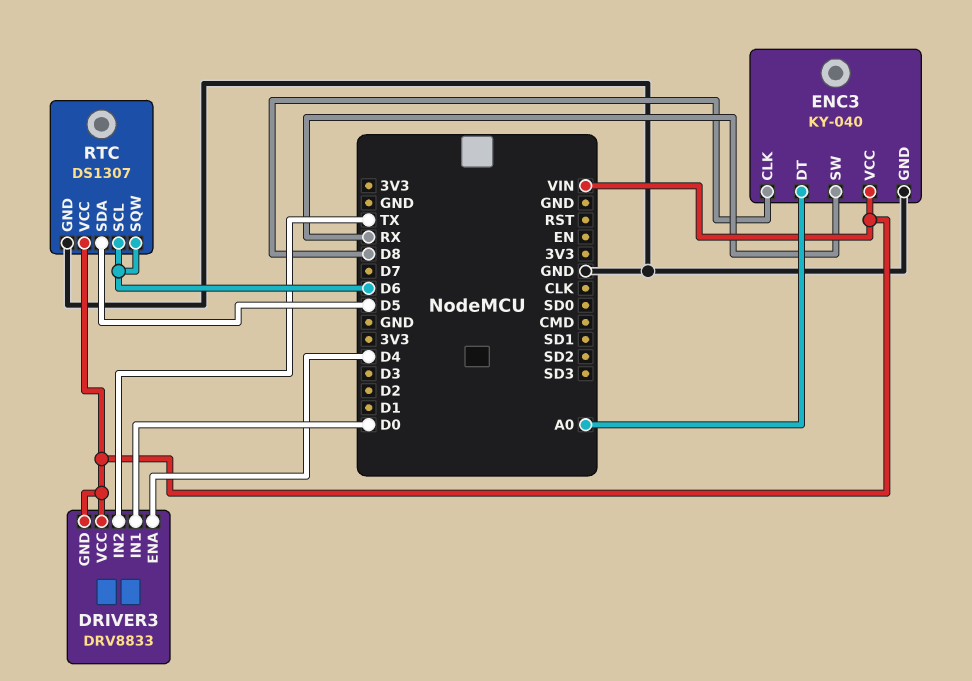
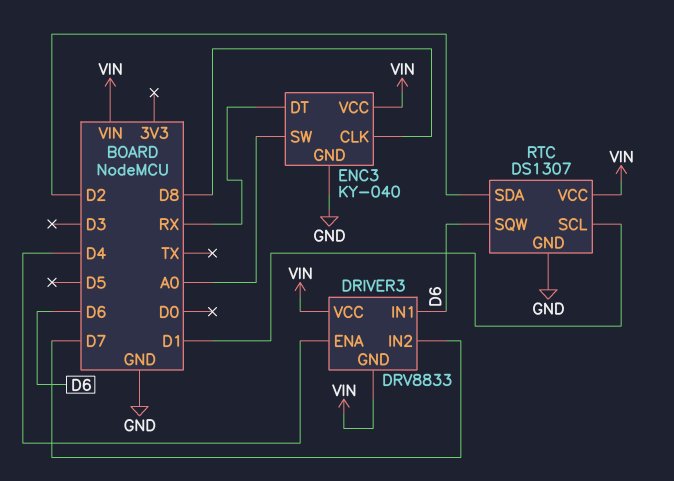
DRIVER3 pin IN1: D0 -> D6
DRIVER3 pin IN2: TX -> D7
ENC3 pin DT: A0 -> RX
ENC3 pin SW: RX -> A0
RTC pin SCL: D6 -> D1
RTC pin SDA: D5 -> D2

